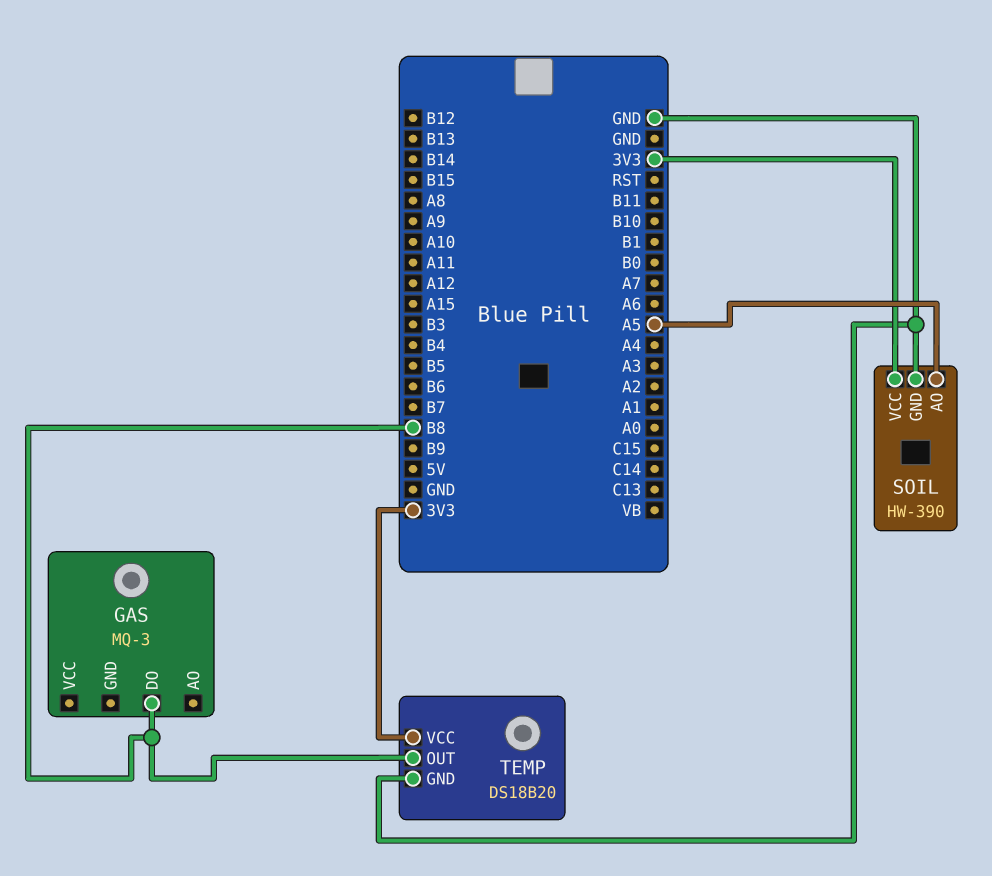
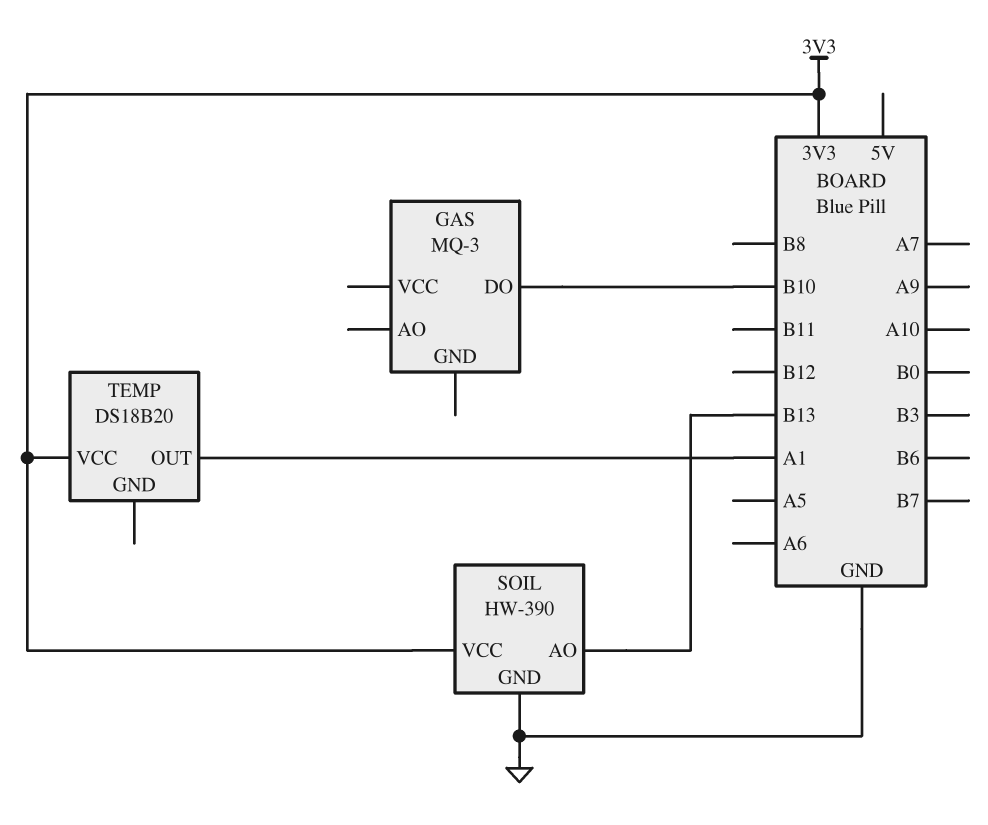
GAS pin DO: B8 -> B10
SOIL pin AO: A5 -> B13
TEMP pin GND: GND -> none
TEMP pin OUT: B8 -> A1

